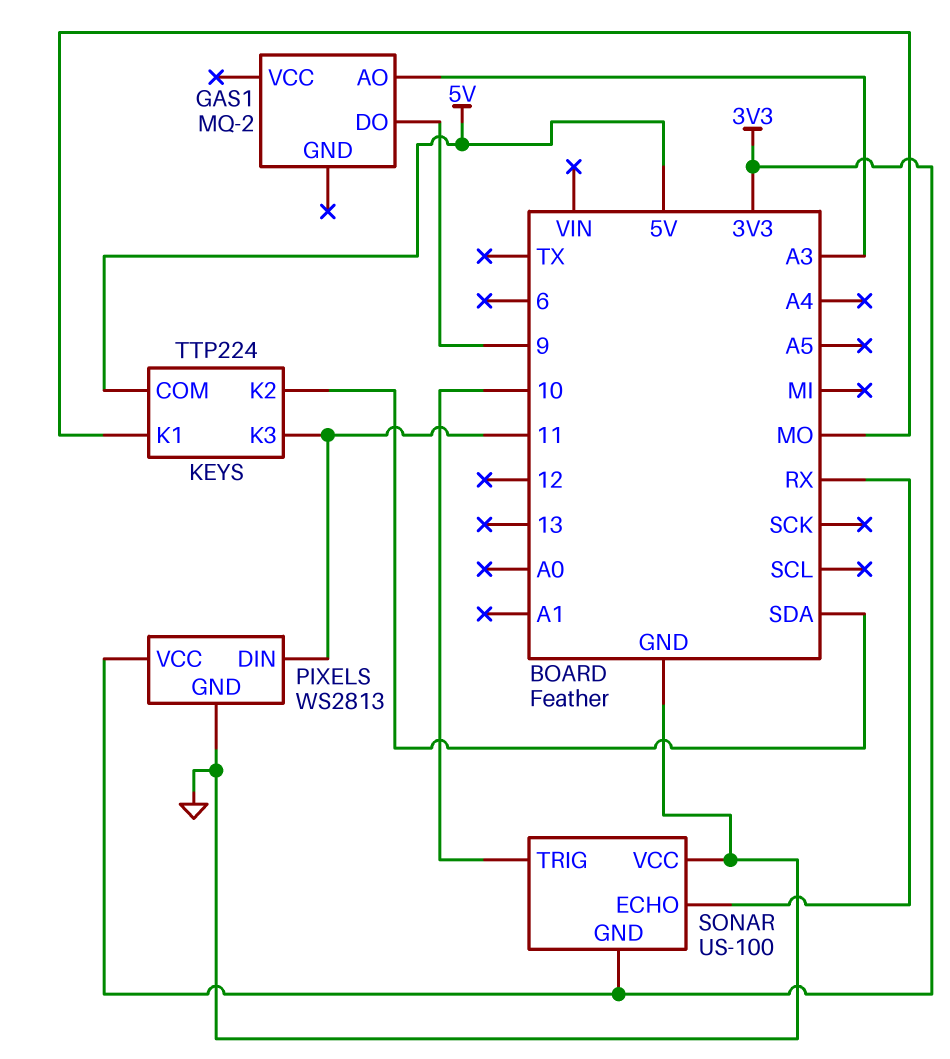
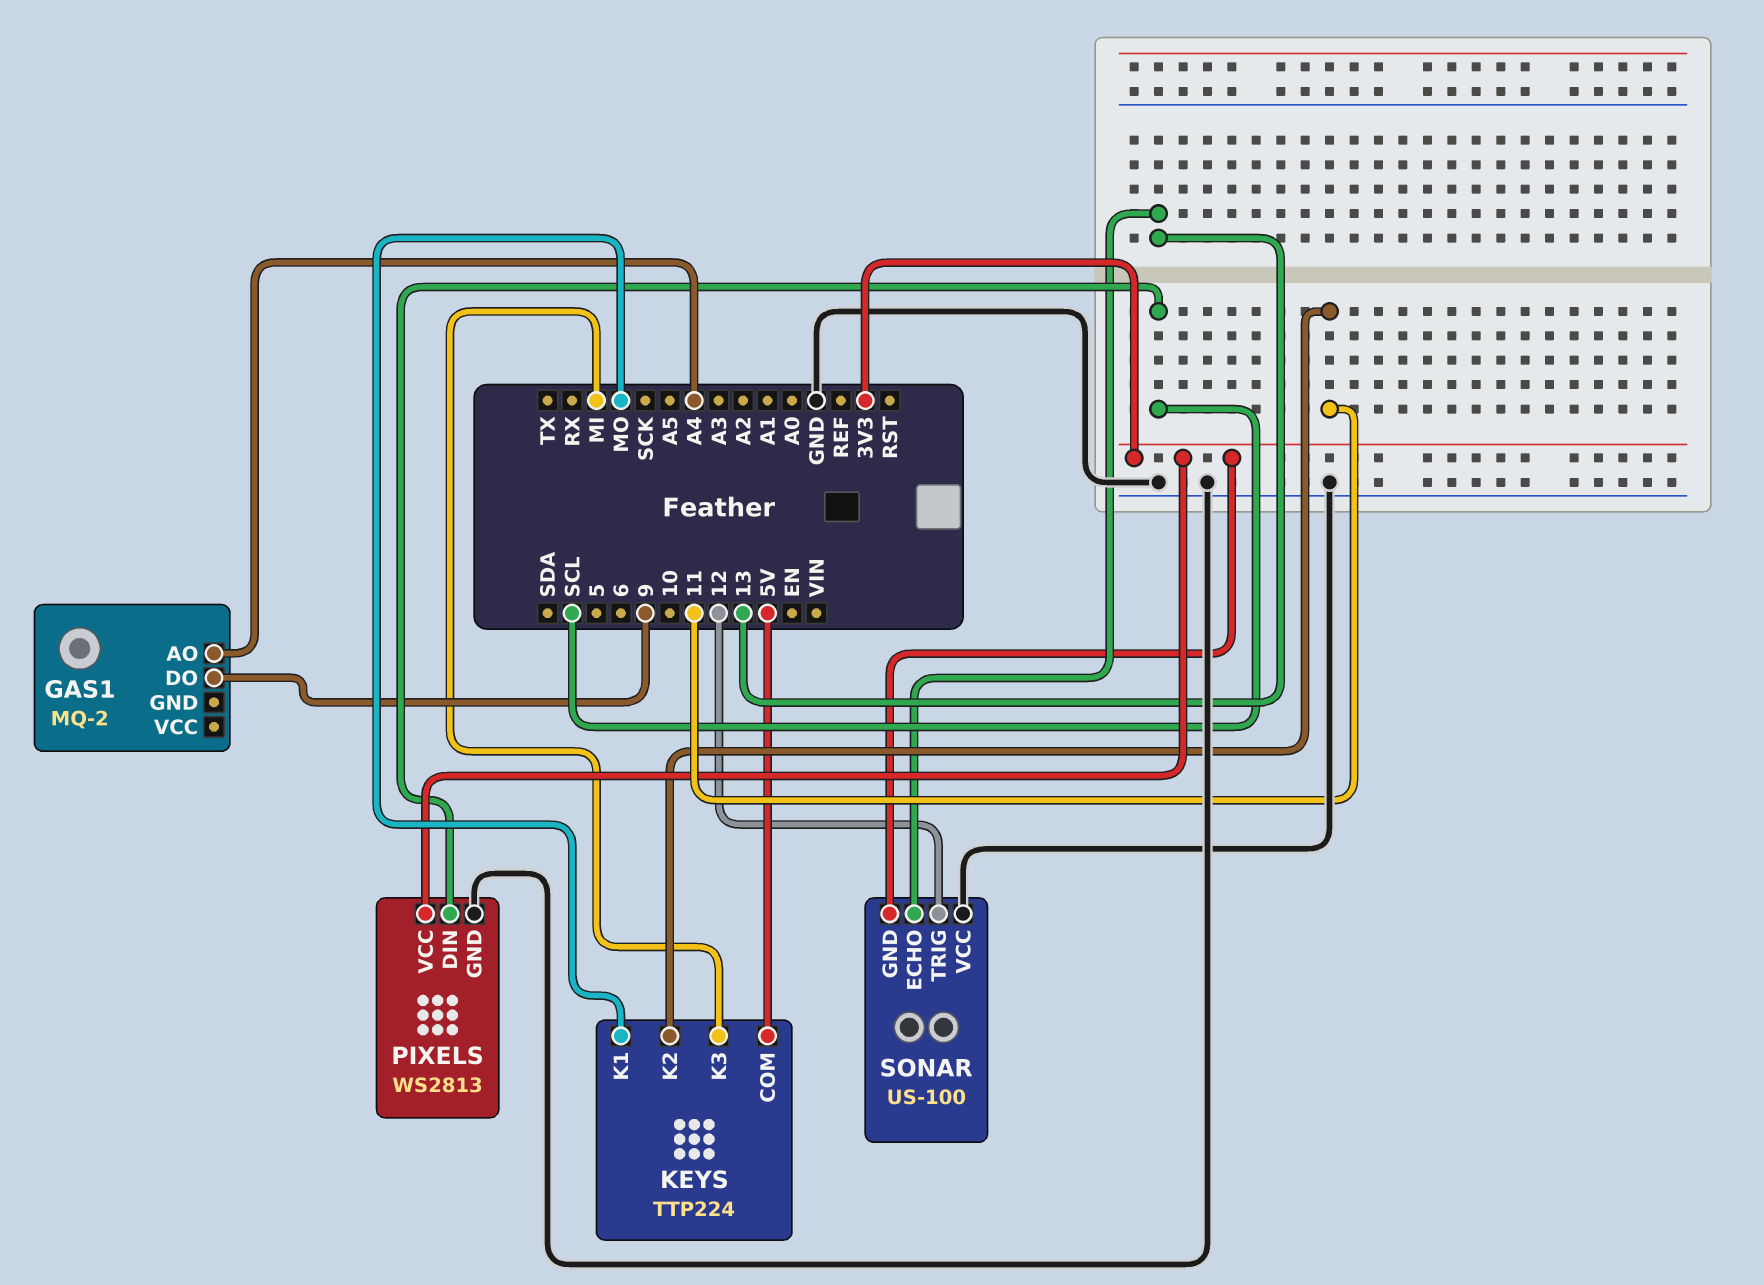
GAS1 pin AO: A3 -> A4
KEYS pin K2: SDA -> 11
KEYS pin K3: 11 -> MI
PIXELS pin DIN: 11 -> SCL
SONAR pin ECHO: RX -> 13
SONAR pin TRIG: 10 -> 12

